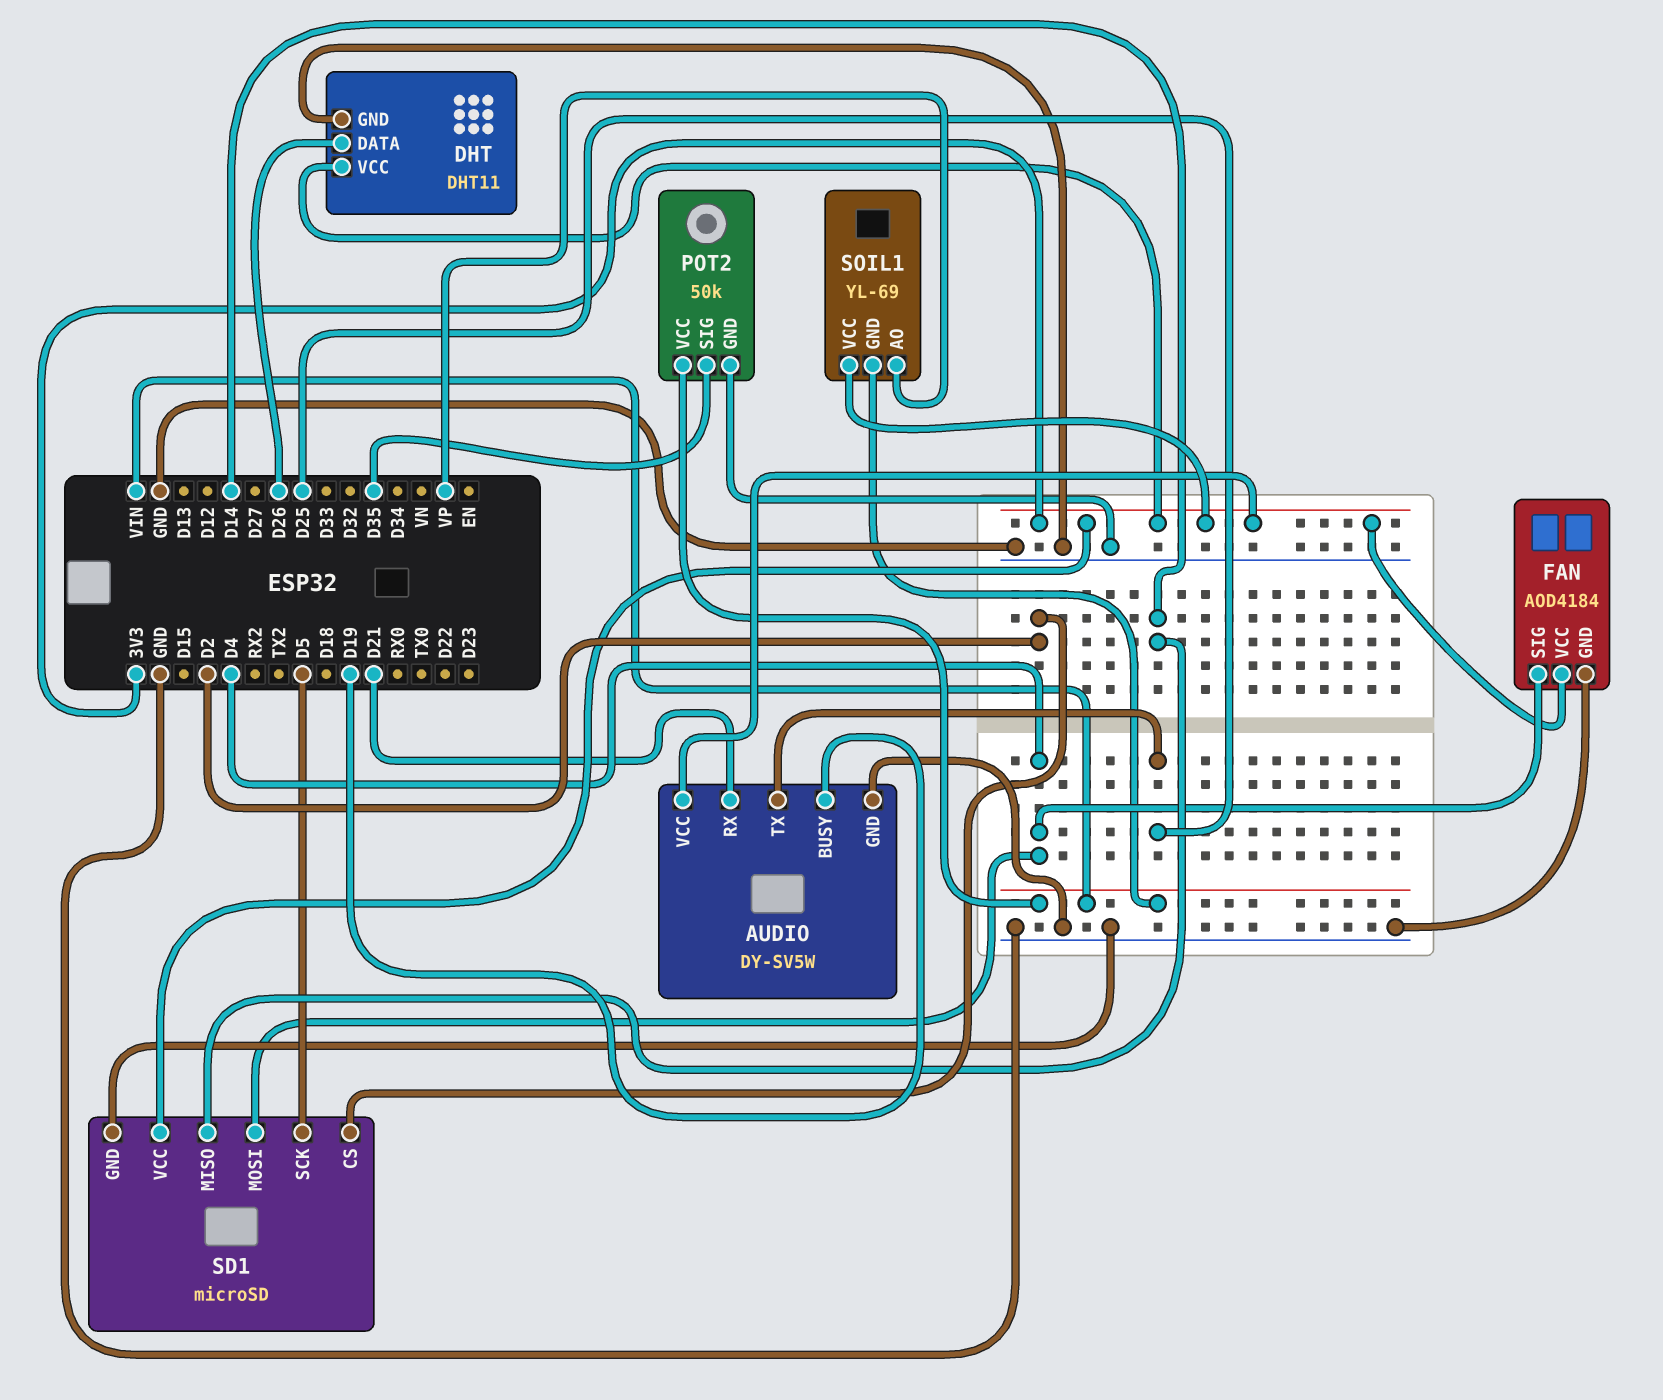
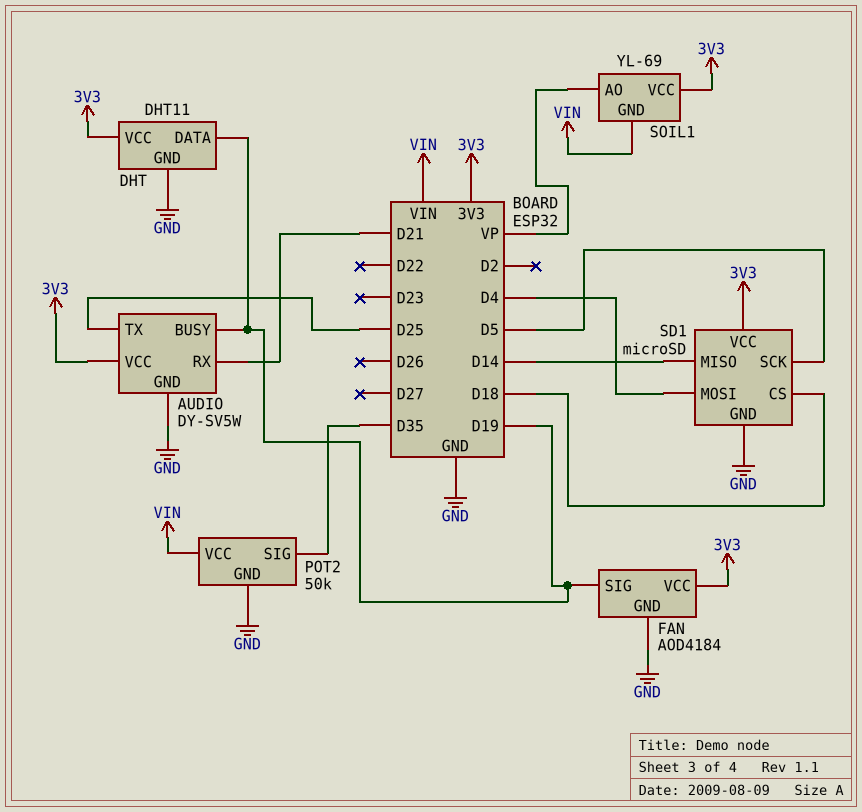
DHT pin DATA: D26 -> D19
FAN pin SIG: D4 -> D19
SD1 pin CS: D2 -> D18

